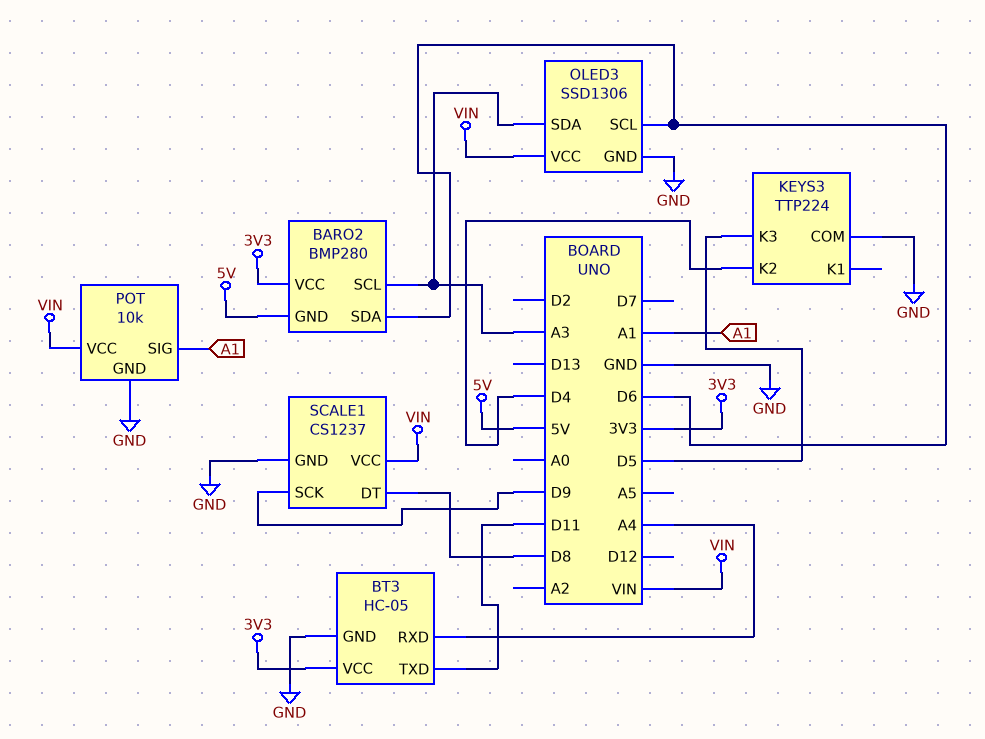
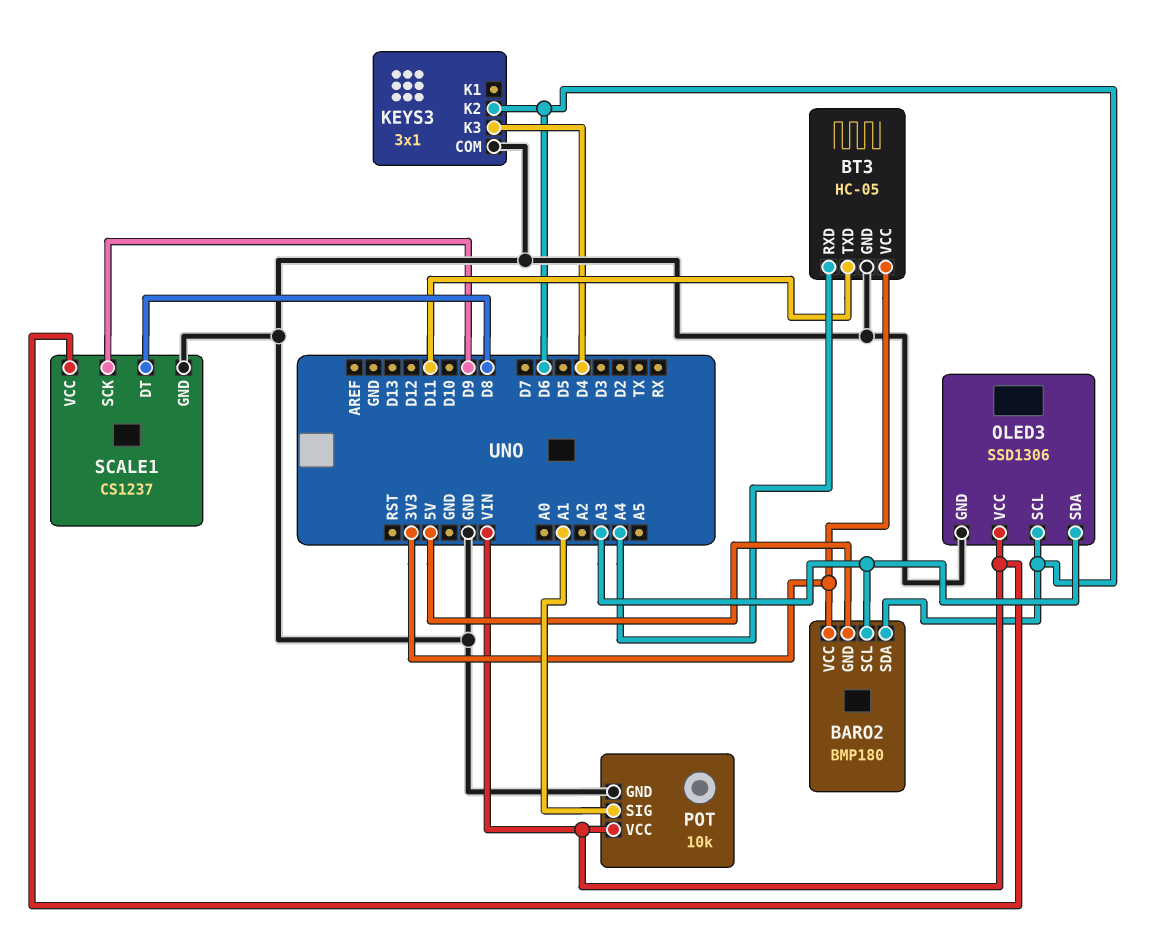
BARO2: BMP280 -> BMP180
KEYS3: TTP224 -> 3x1
KEYS3 pin K2: D4 -> D6
KEYS3 pin K3: D5 -> D4

